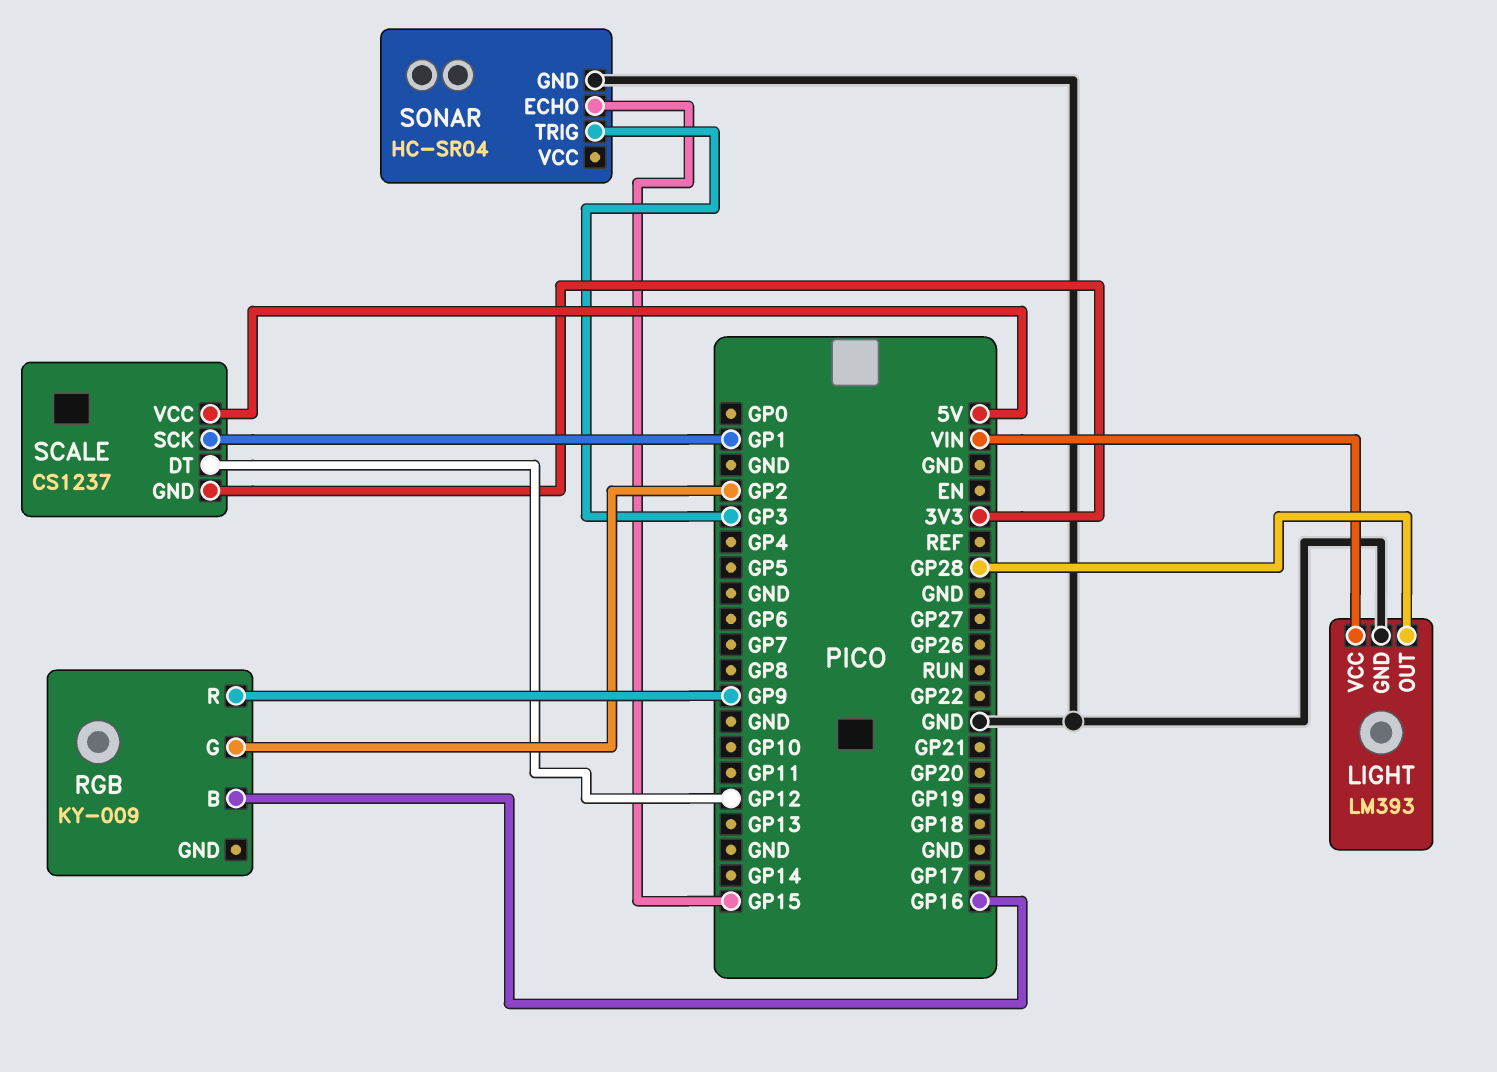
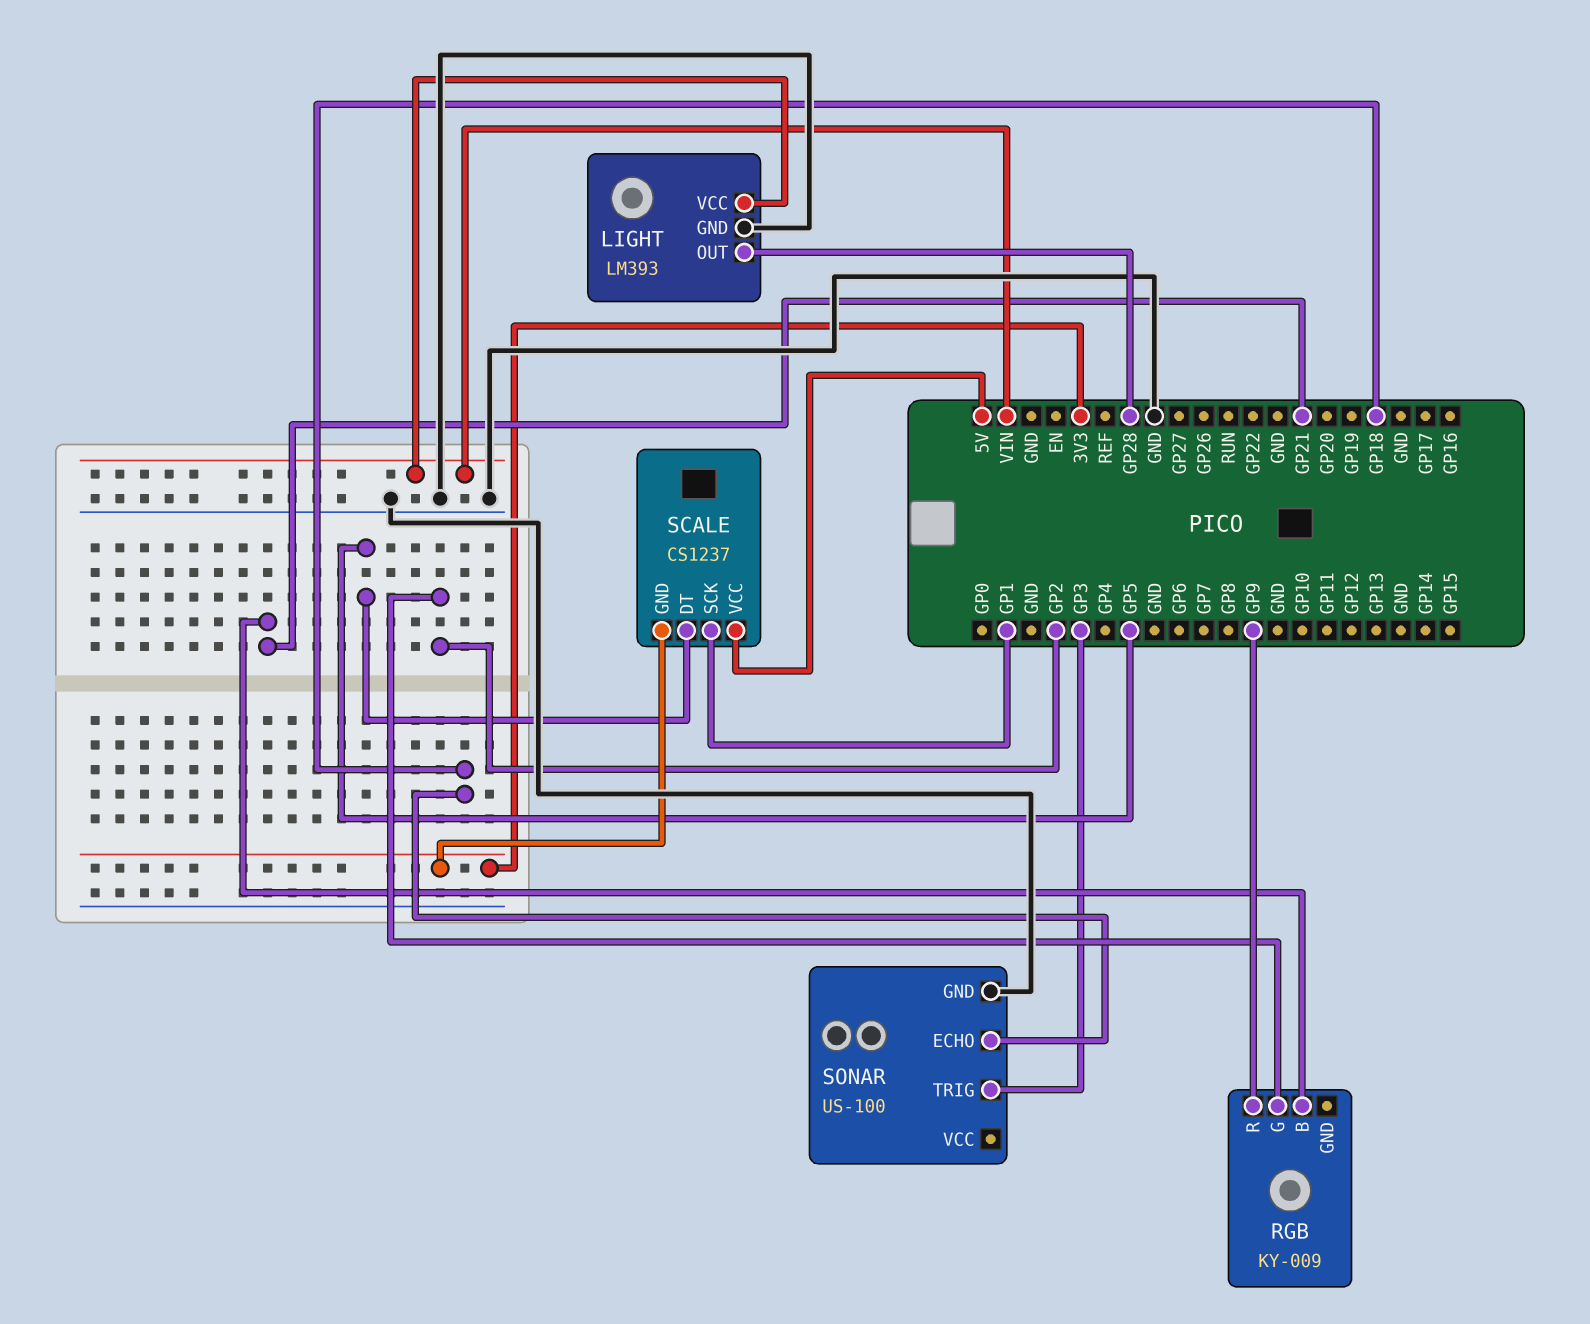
RGB pin B: GP16 -> GP21
SCALE pin DT: GP12 -> GP5
SONAR: HC-SR04 -> US-100
SONAR pin ECHO: GP15 -> GP18

